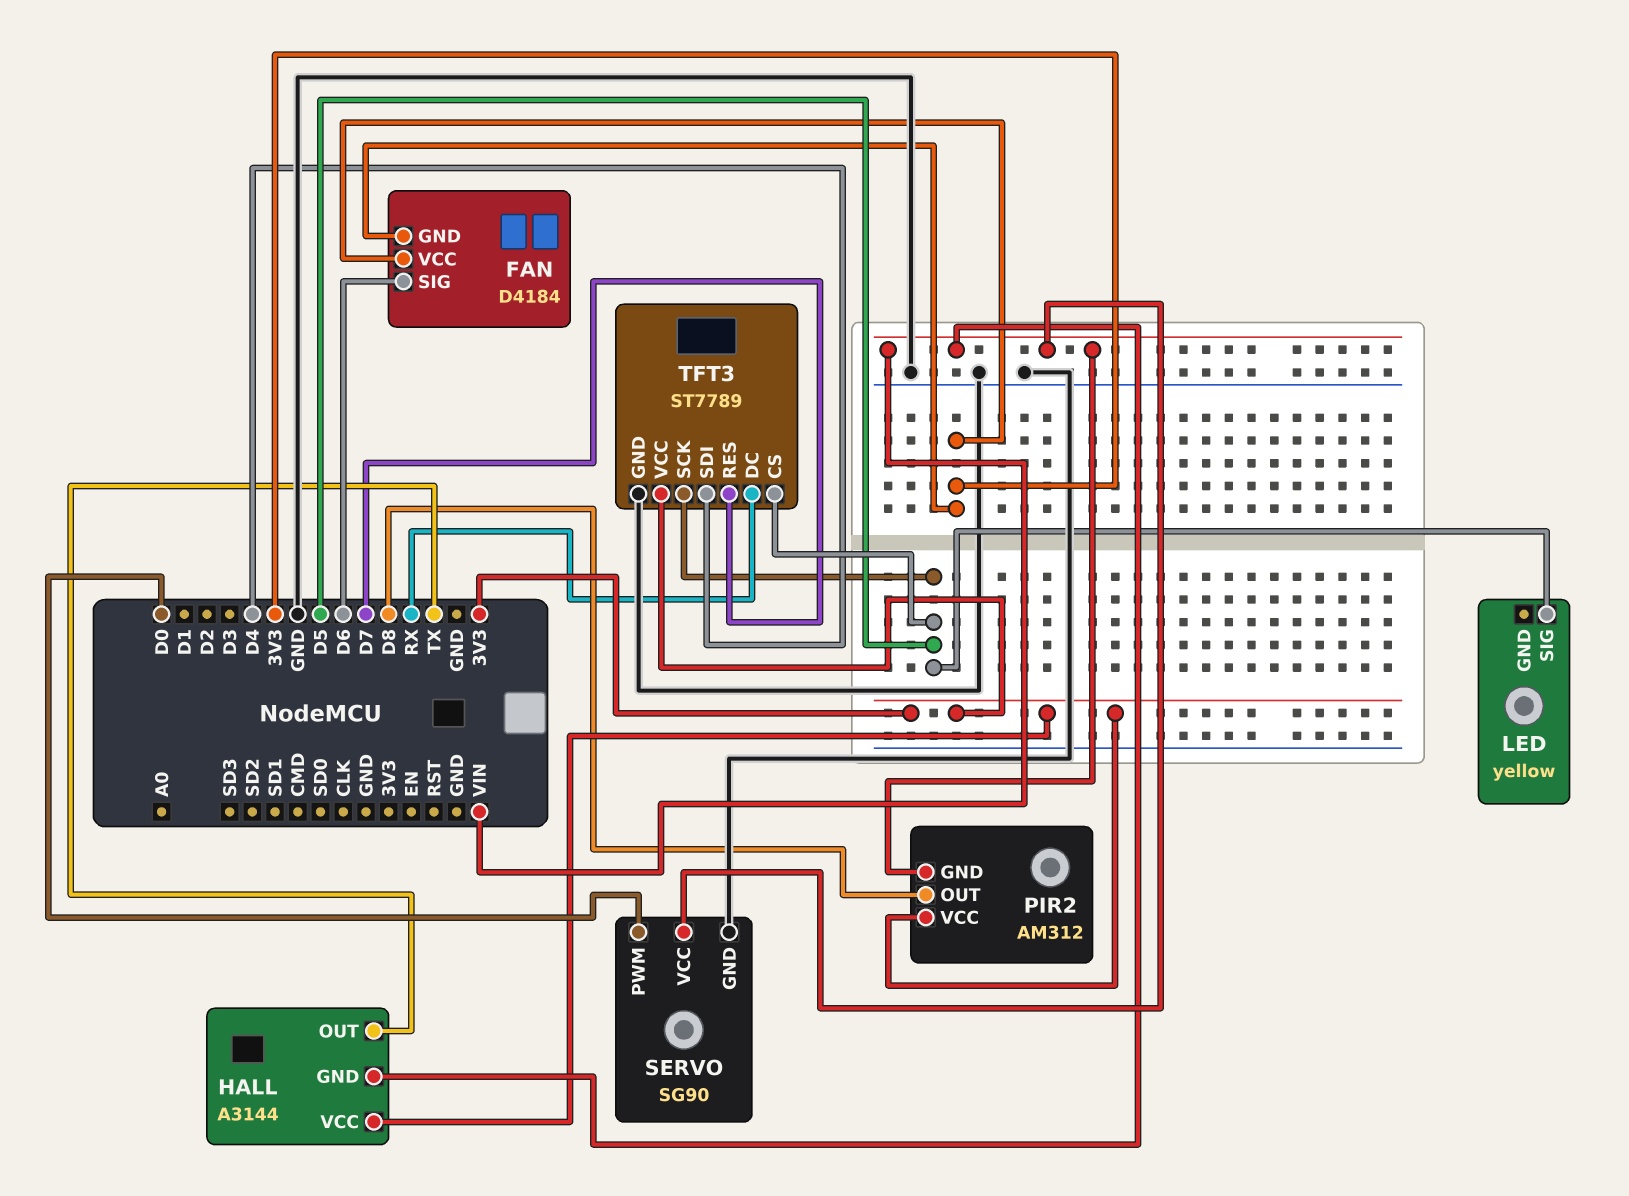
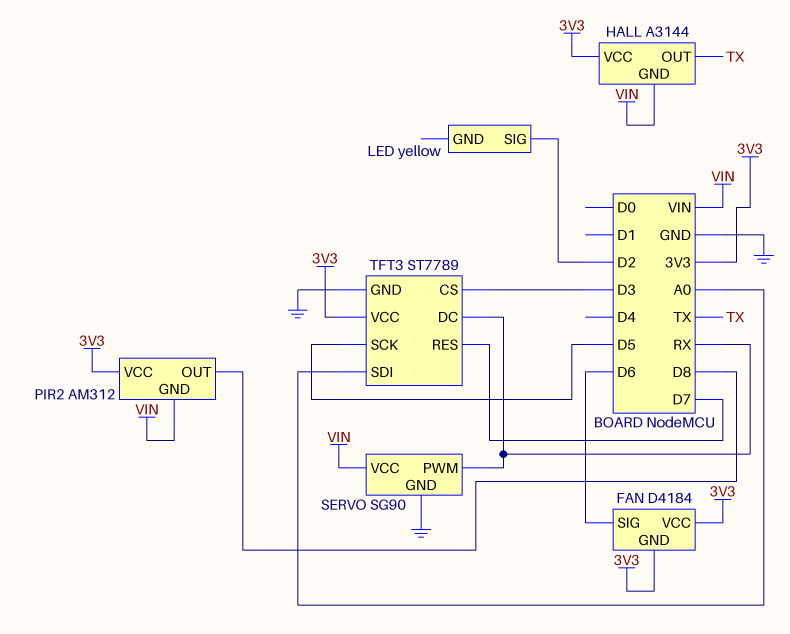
LED pin SIG: D5 -> D2
SERVO pin PWM: D0 -> RX
TFT3 pin CS: D5 -> D3
TFT3 pin SDI: D4 -> A0

